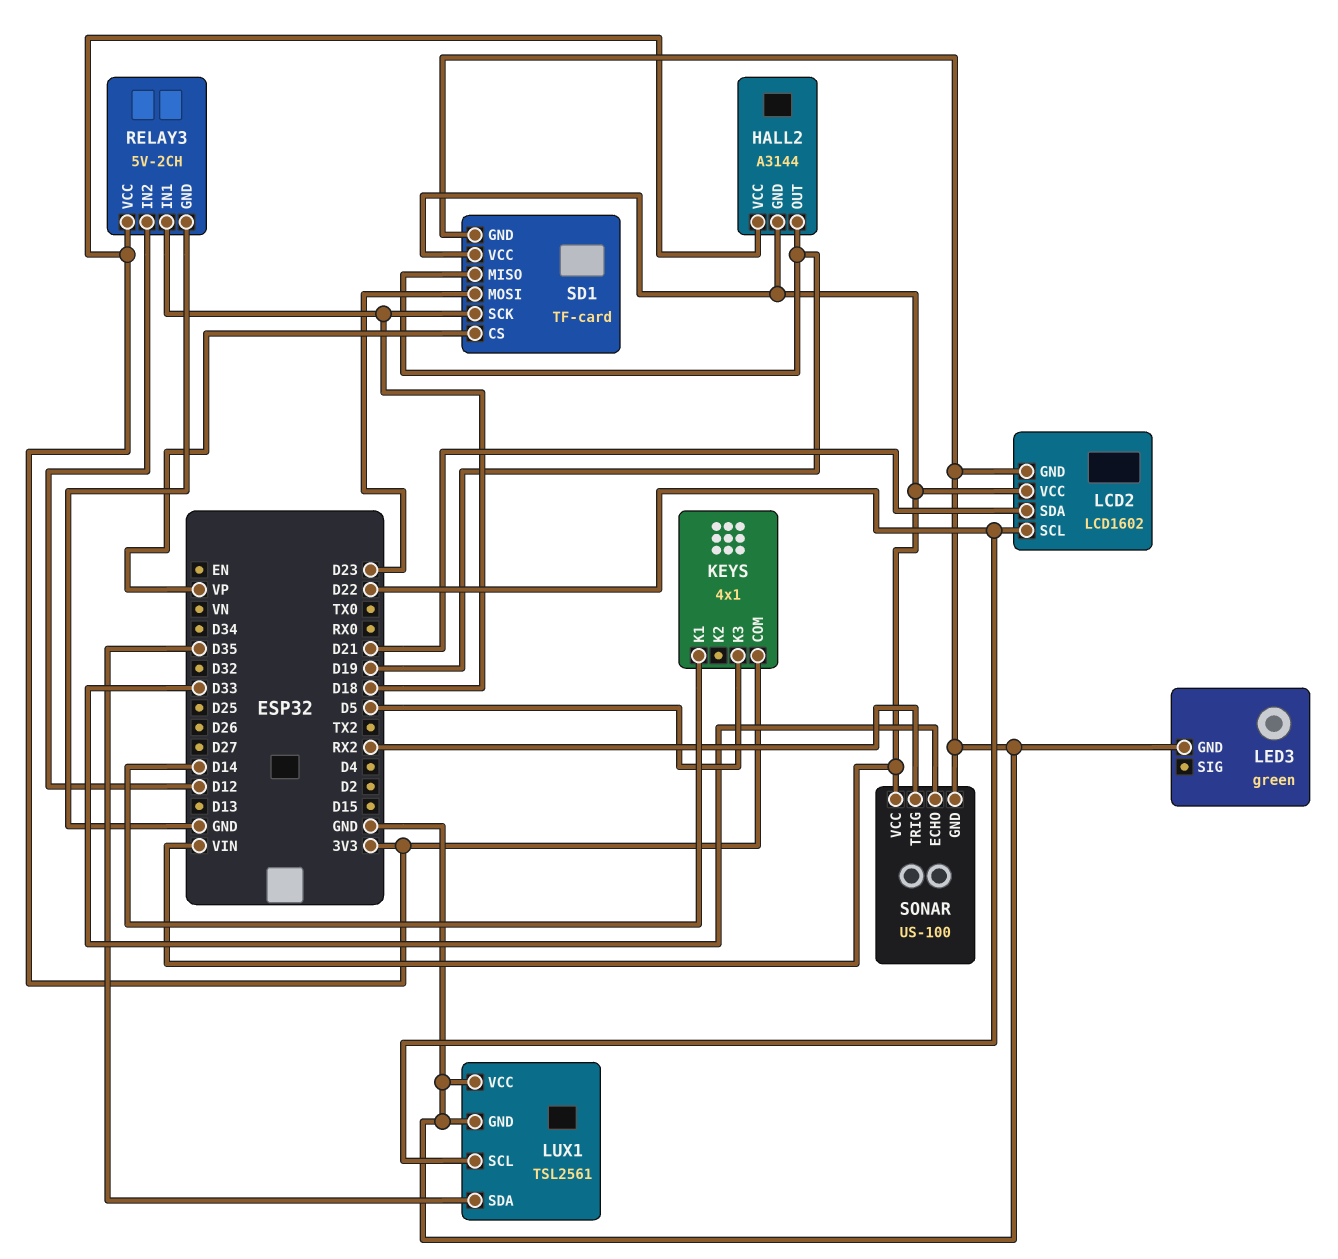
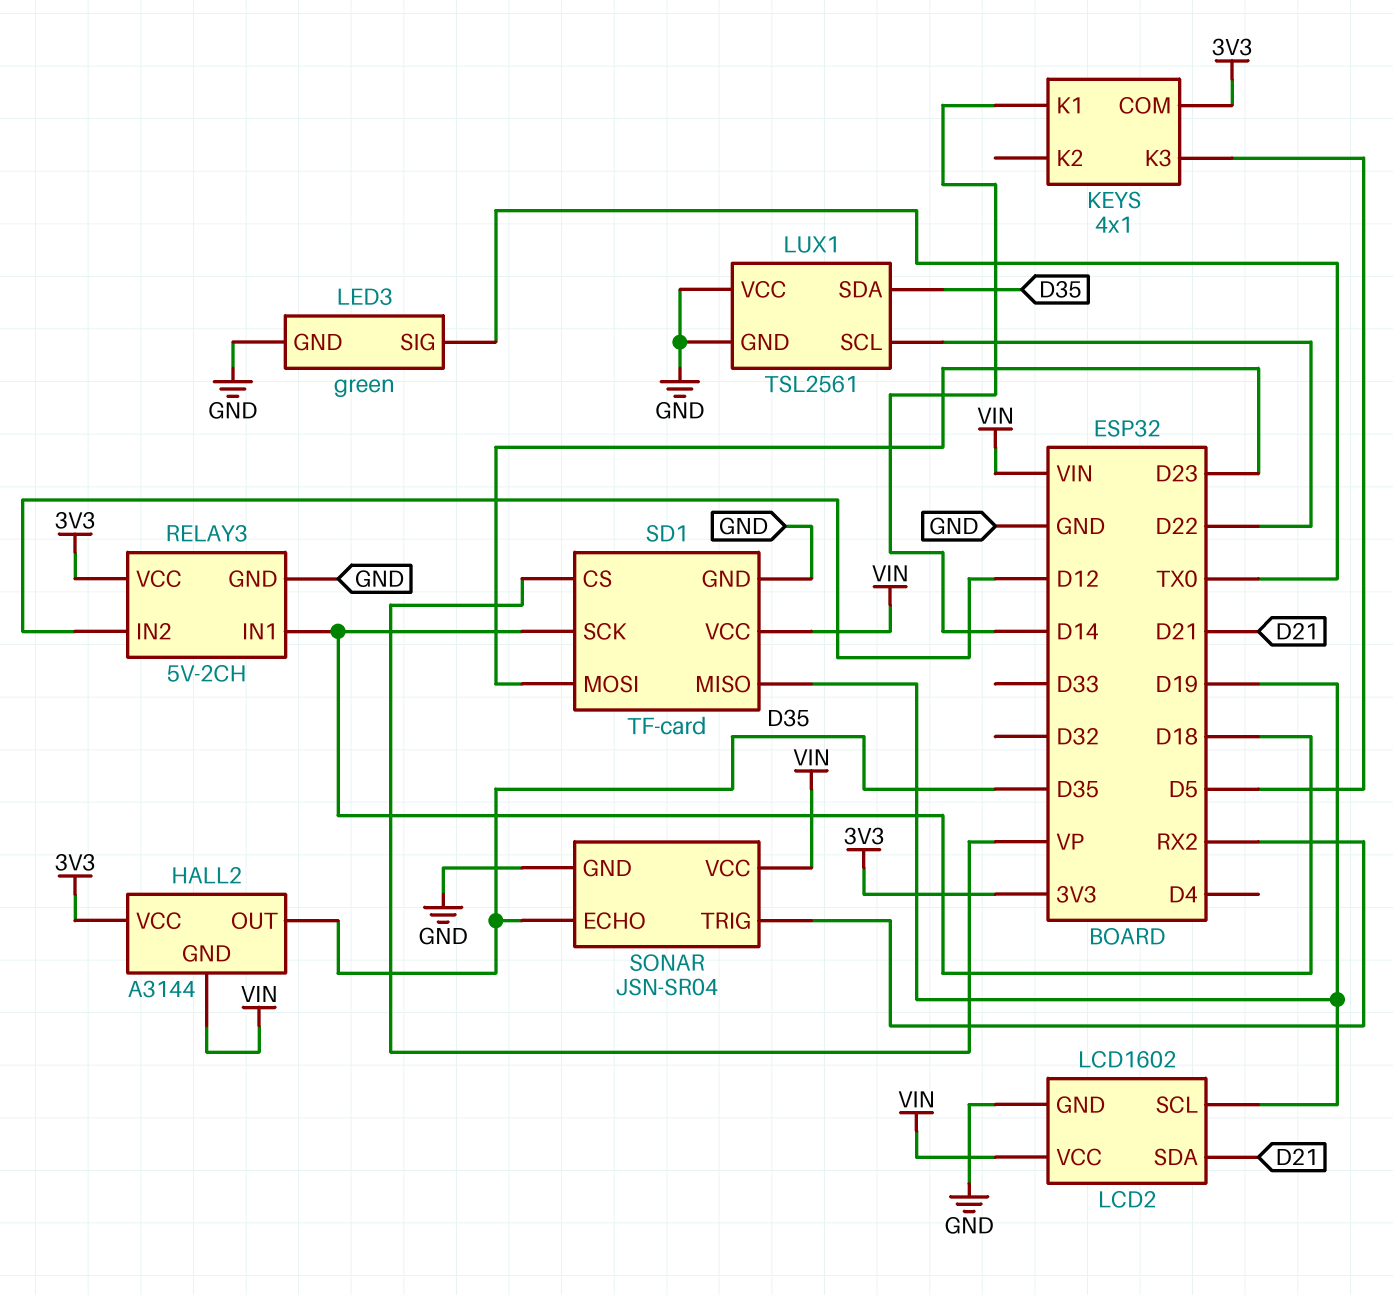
HALL2 pin OUT: D19 -> D35
LCD2 pin SCL: D22 -> D19
LED3 pin SIG: none -> TX0
SONAR: US-100 -> JSN-SR04
SONAR pin ECHO: D33 -> D35

